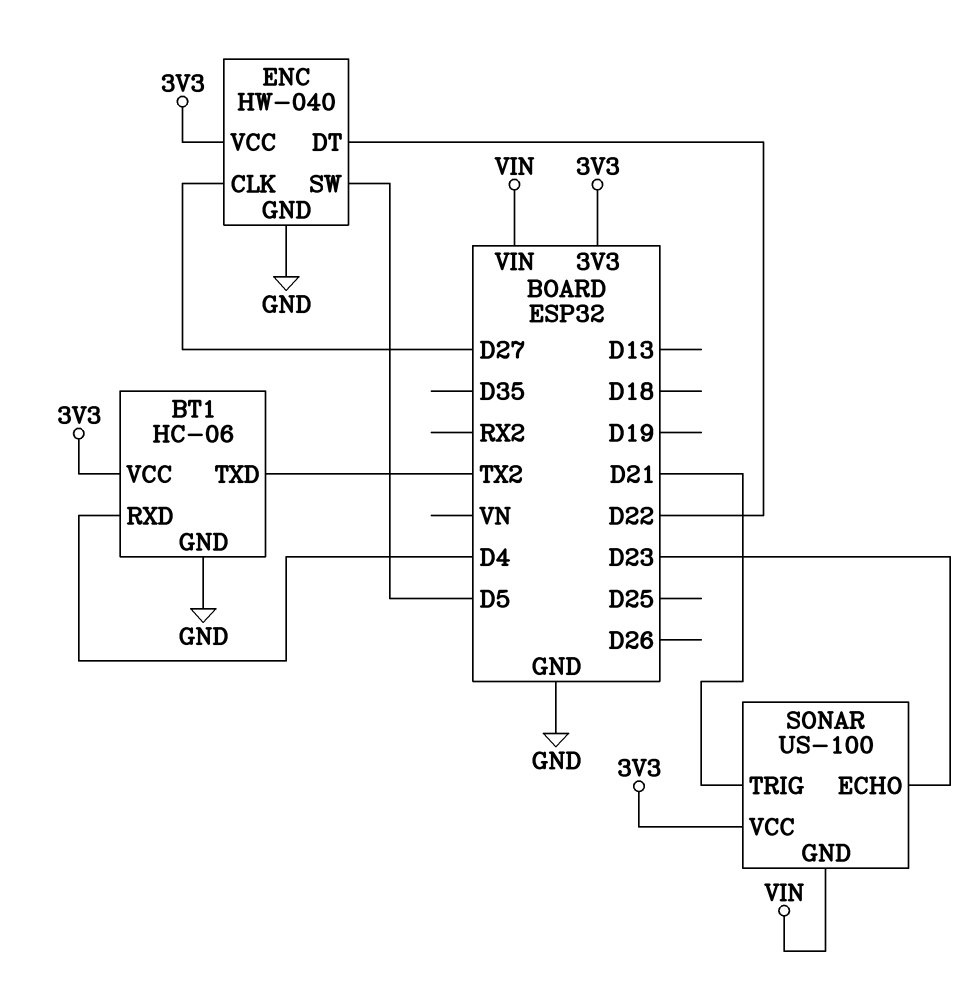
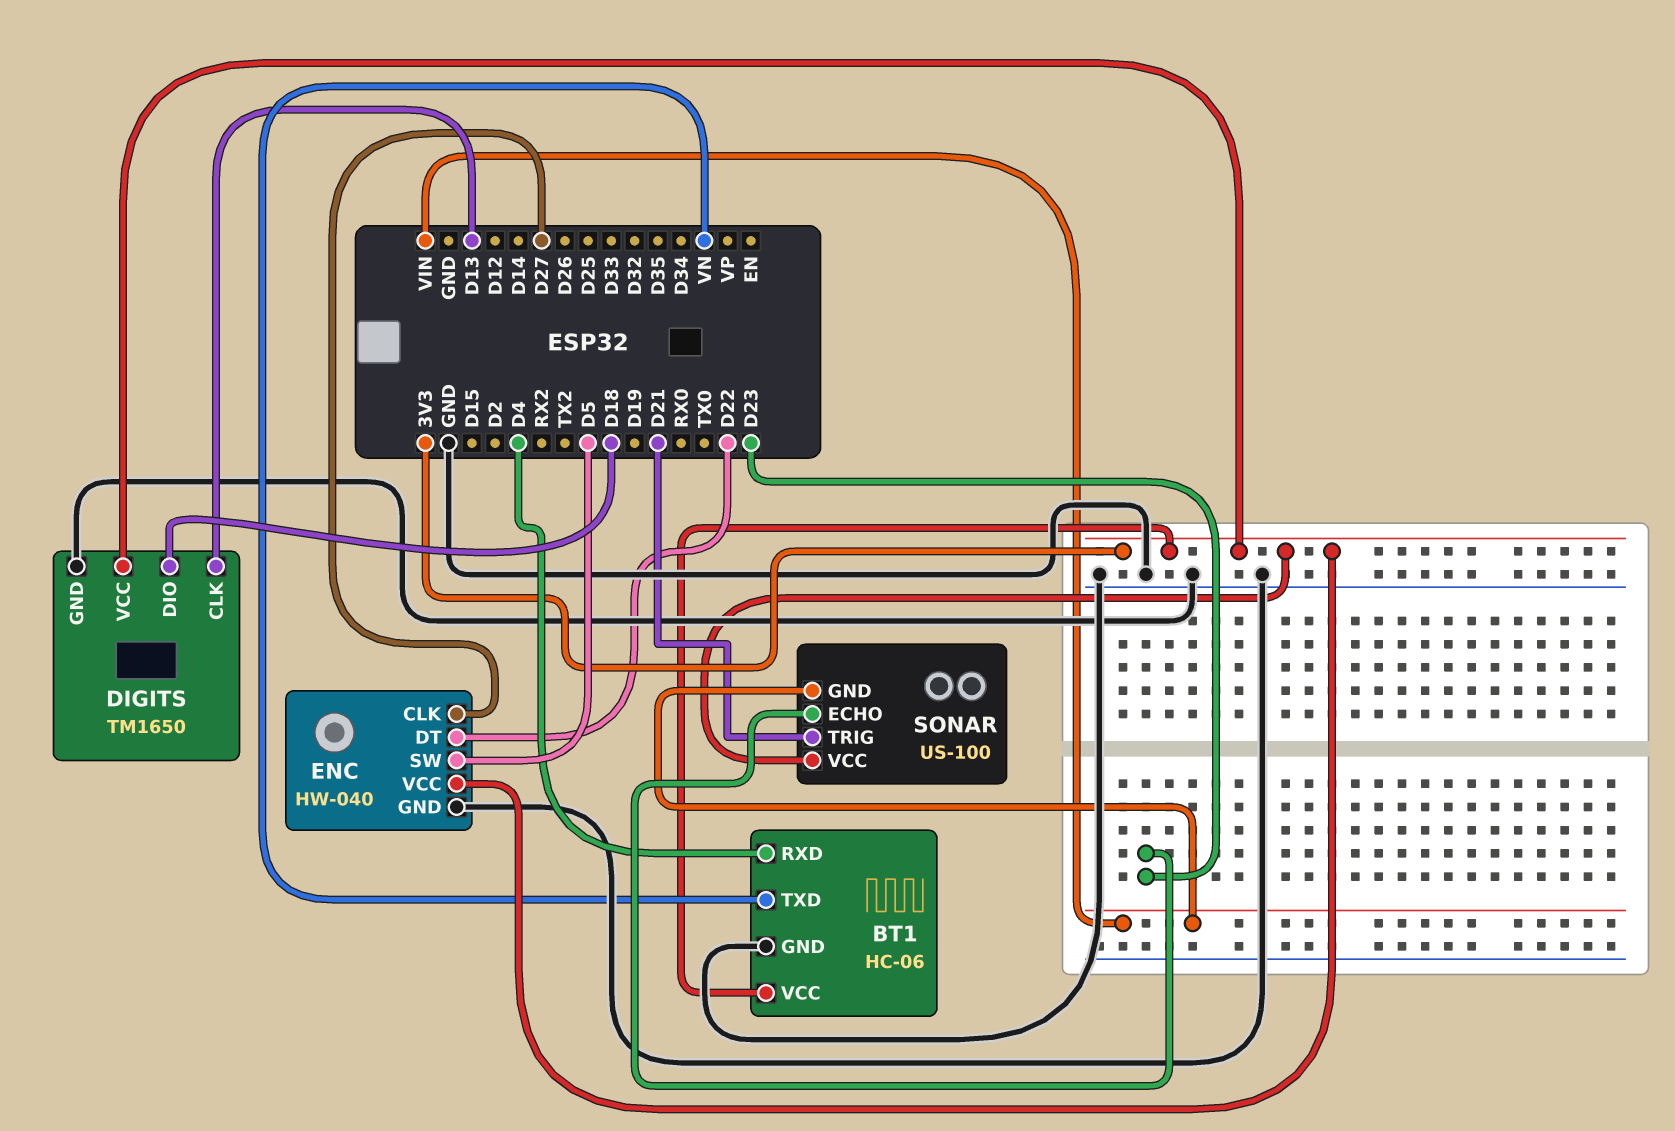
BT1 pin TXD: TX2 -> VN
DIGITS: none -> TM1650
DIGITS pin CLK: none -> D13
DIGITS pin DIO: none -> D18
DIGITS pin GND: none -> GND
DIGITS pin VCC: none -> 3V3

